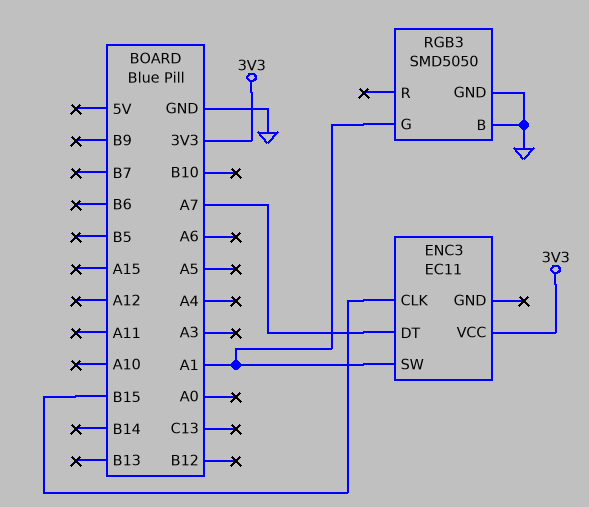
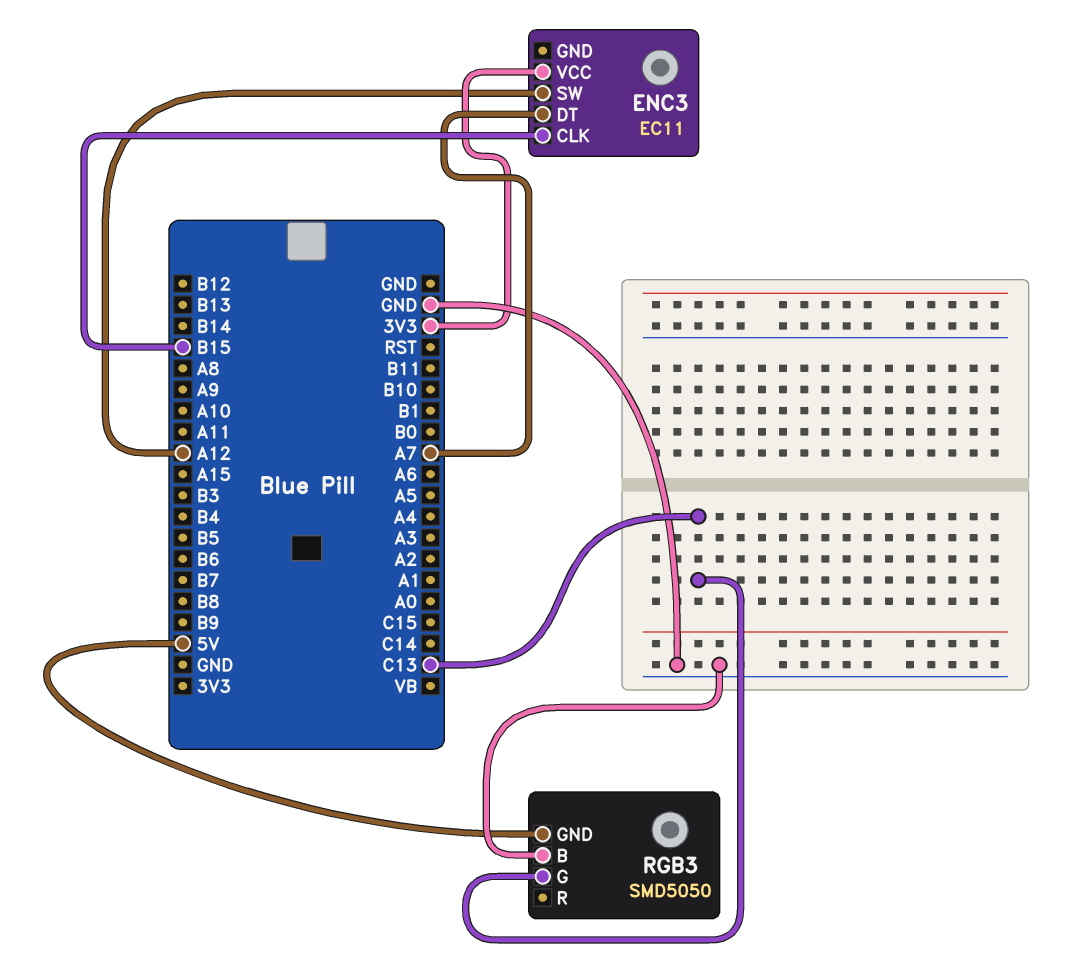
ENC3 pin SW: A1 -> A12
RGB3 pin G: A1 -> C13
RGB3 pin GND: GND -> 5V

